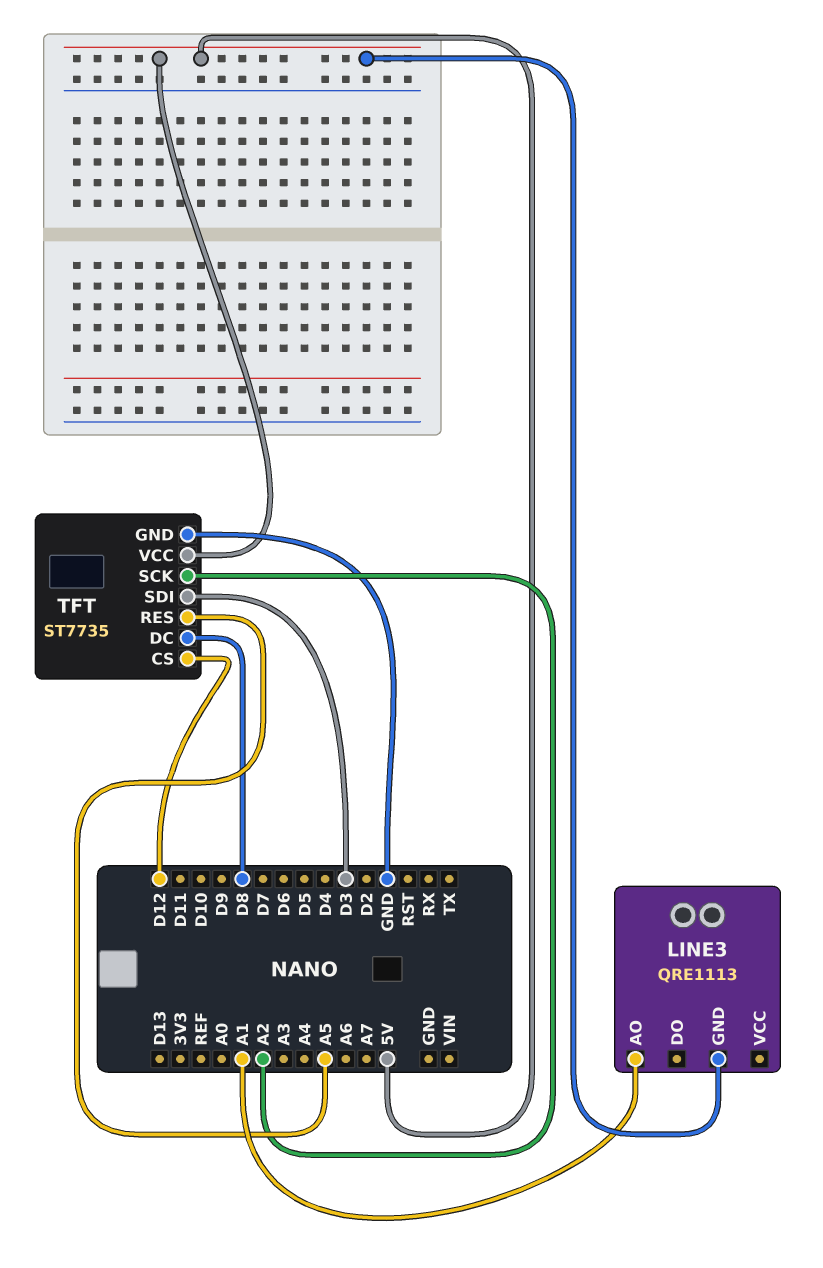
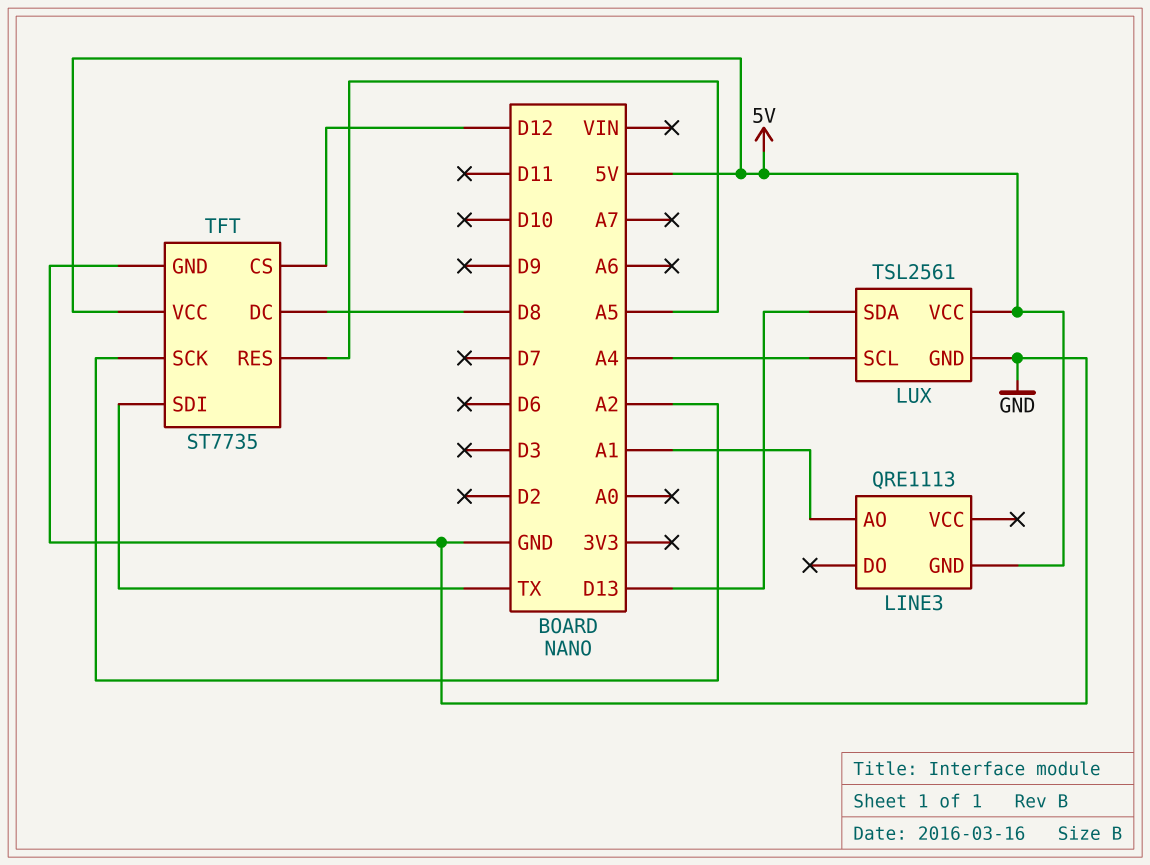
LUX: none -> TSL2561
LUX pin GND: none -> GND
LUX pin SCL: none -> A4
LUX pin SDA: none -> D13
LUX pin VCC: none -> 5V
TFT pin SDI: D3 -> TX

